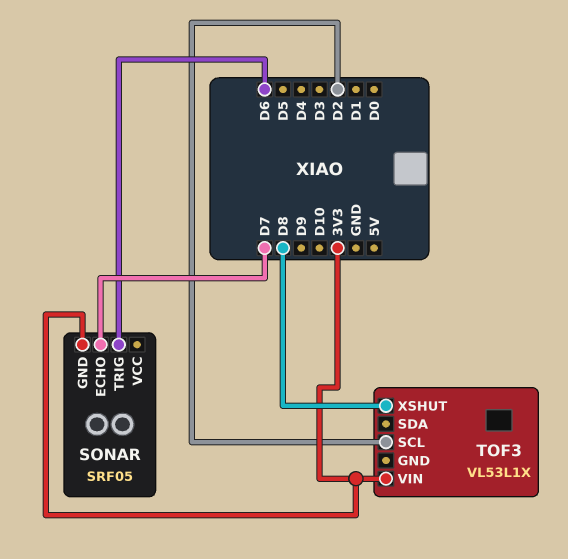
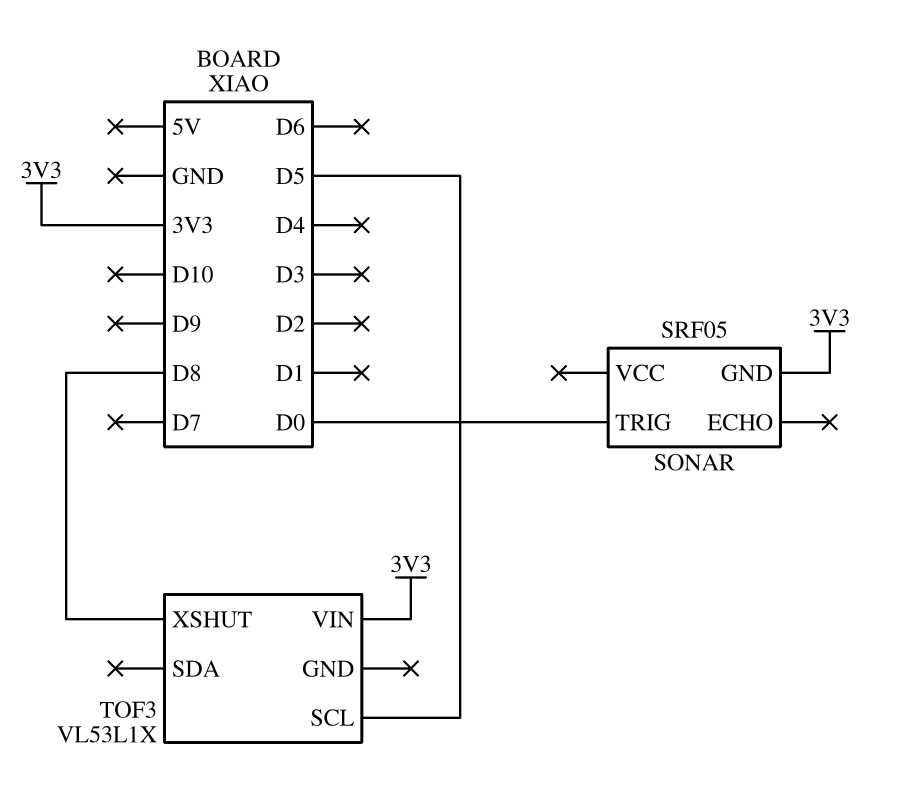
SONAR pin ECHO: D7 -> none
SONAR pin TRIG: D6 -> D0
TOF3 pin SCL: D2 -> D5

